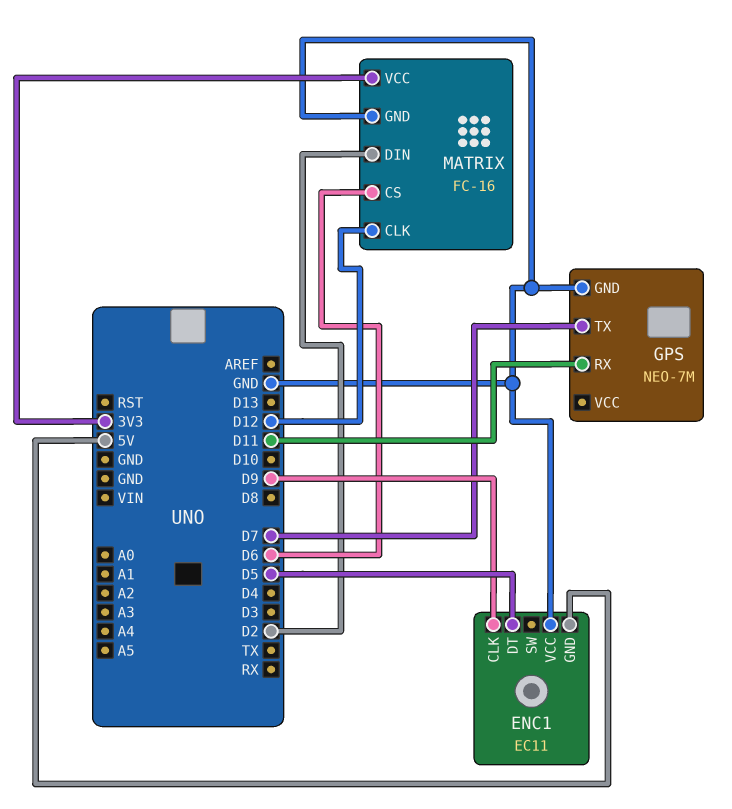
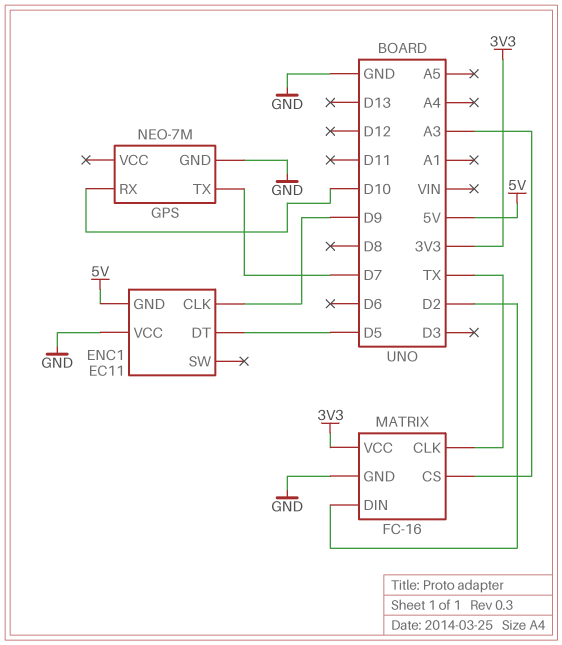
GPS pin RX: D11 -> D10
MATRIX pin CLK: D12 -> TX
MATRIX pin CS: D6 -> A3

